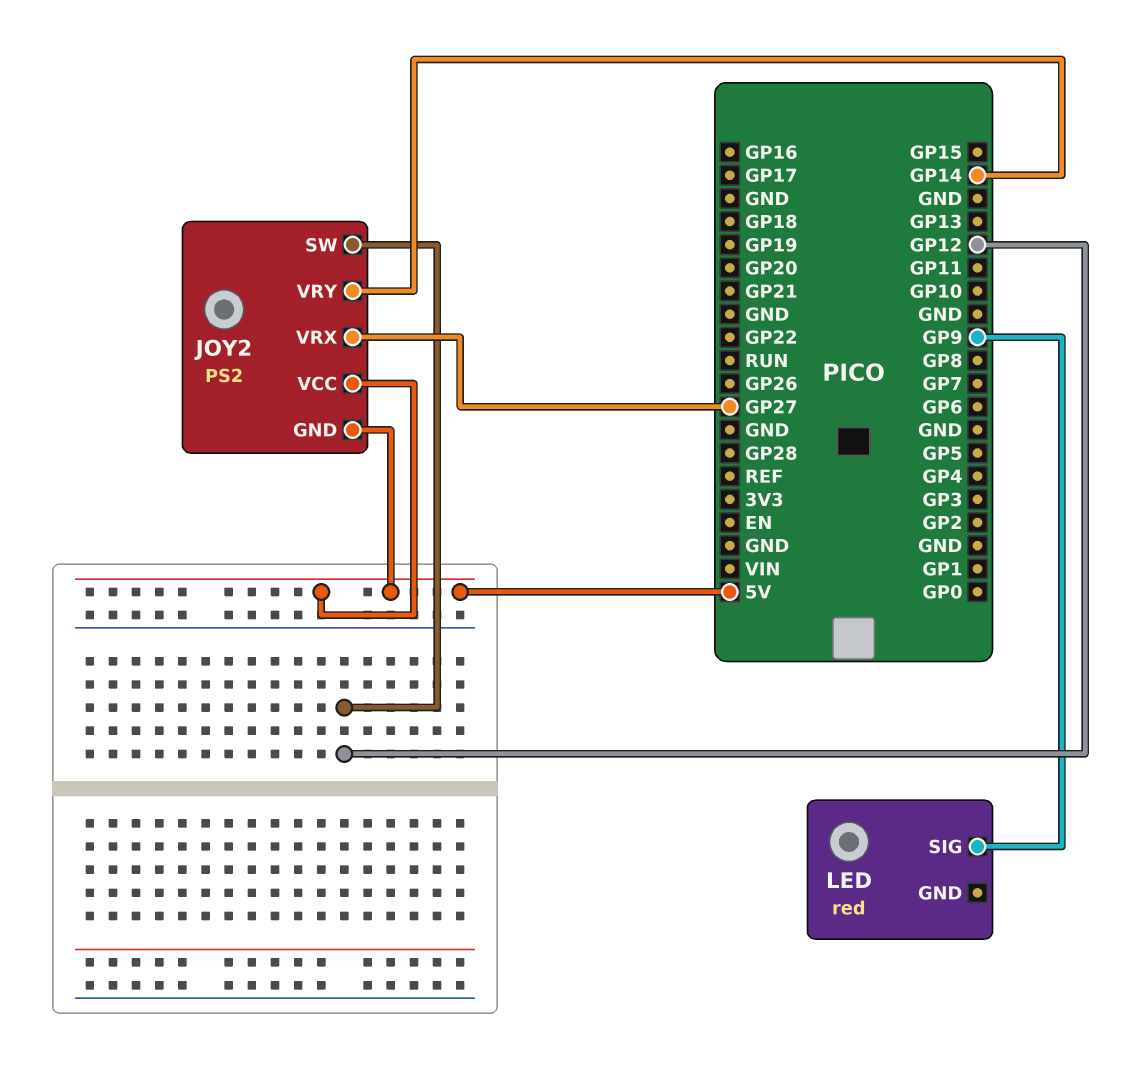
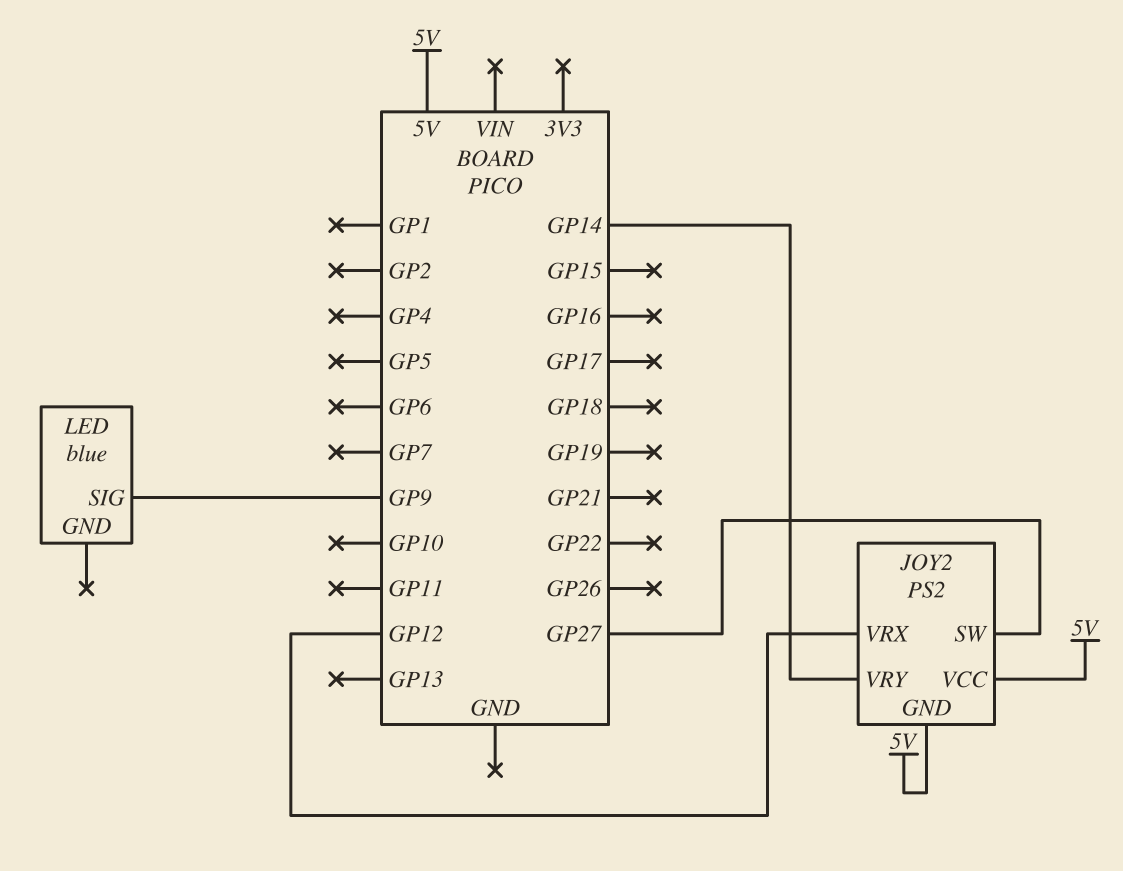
JOY2 pin SW: GP12 -> GP27
JOY2 pin VRX: GP27 -> GP12
LED: red -> blue

